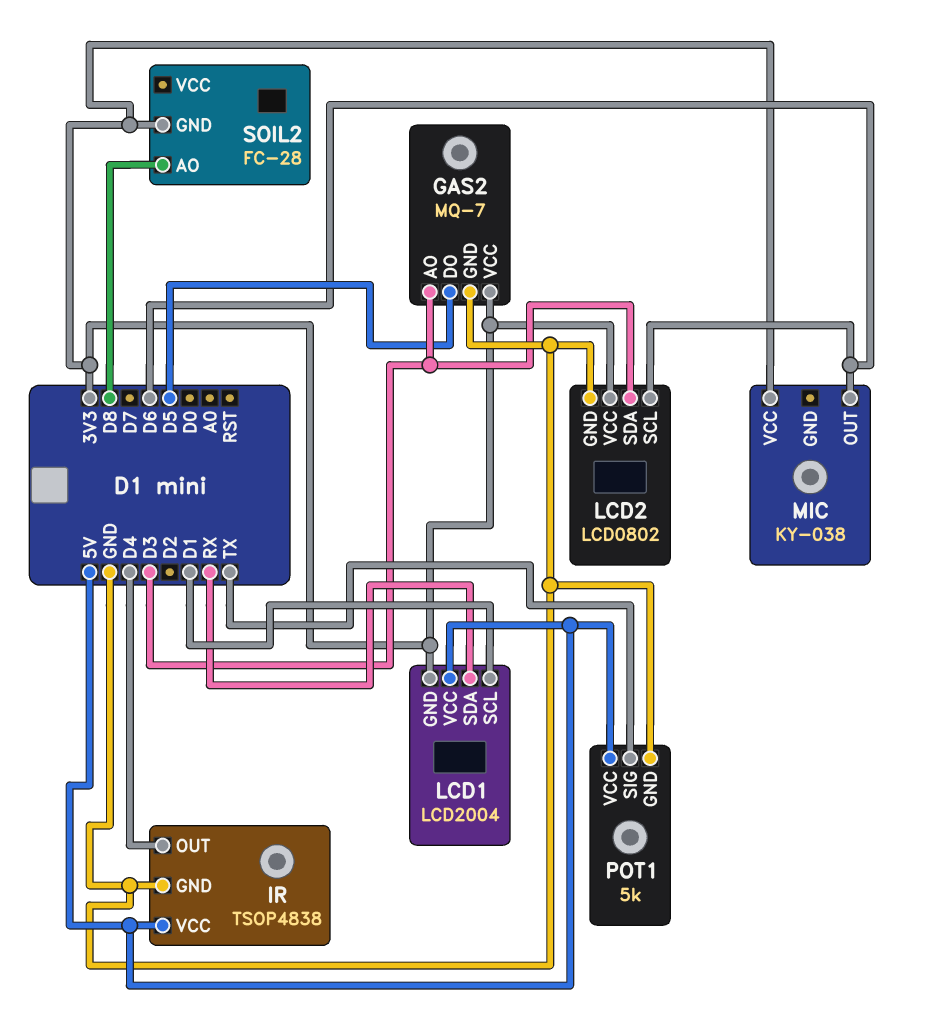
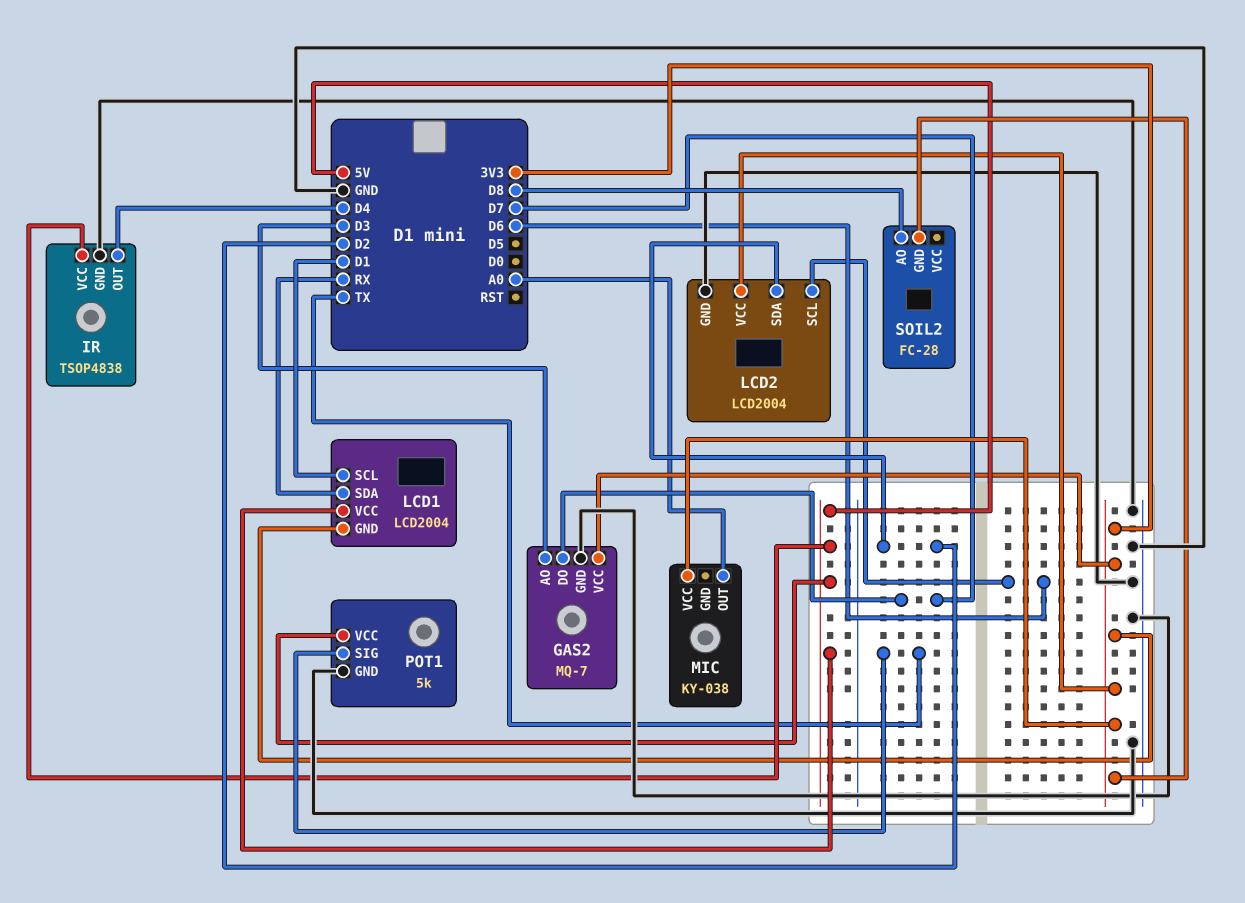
GAS2 pin DO: D5 -> D7
LCD2: LCD0802 -> LCD2004
LCD2 pin SDA: D3 -> D2
MIC pin OUT: D6 -> A0

